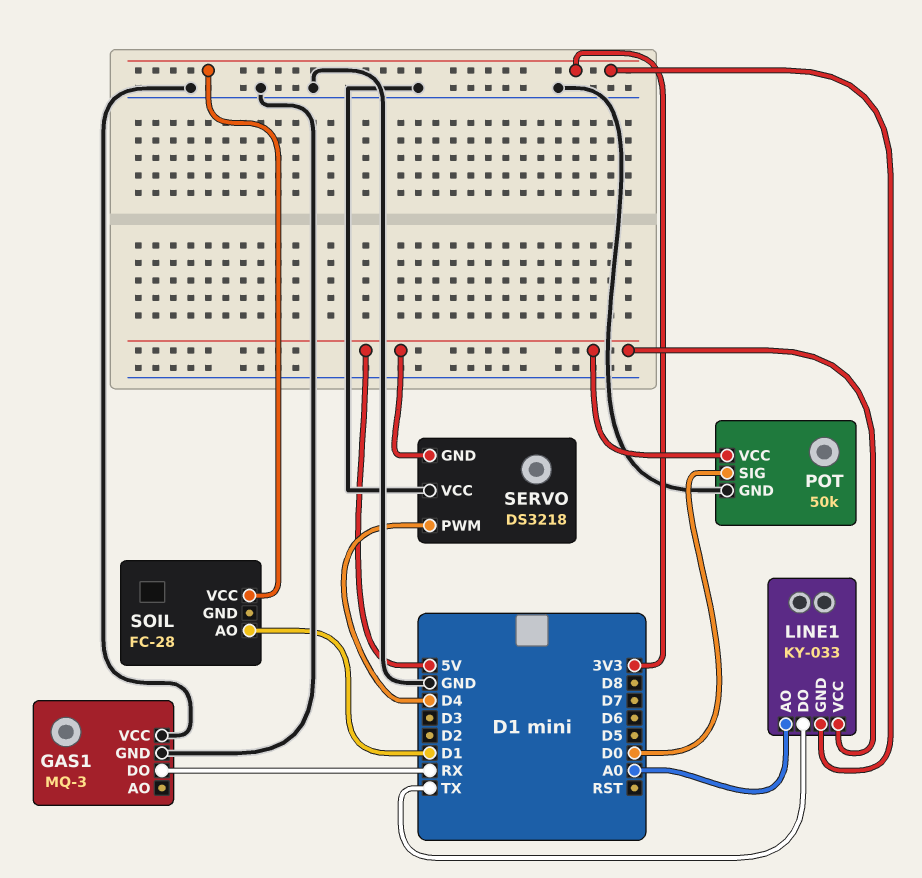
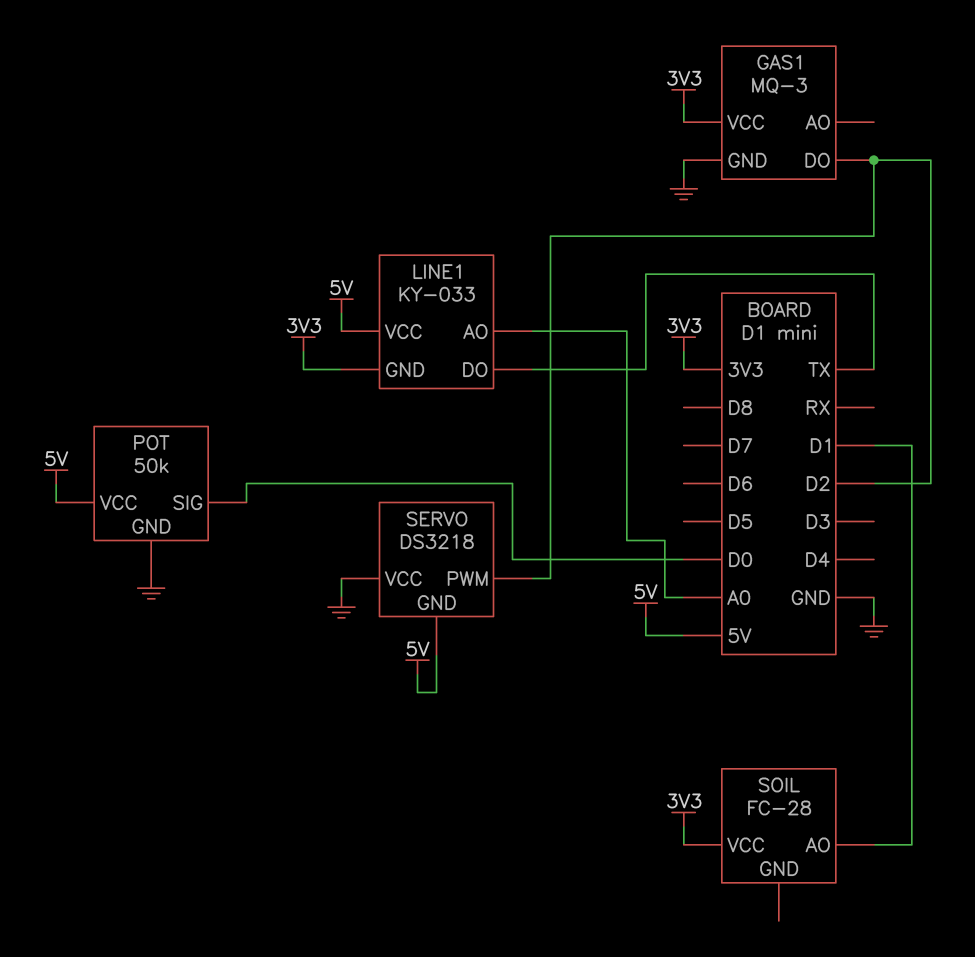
GAS1 pin DO: RX -> D2
GAS1 pin VCC: GND -> 3V3
SERVO pin PWM: D4 -> D2

